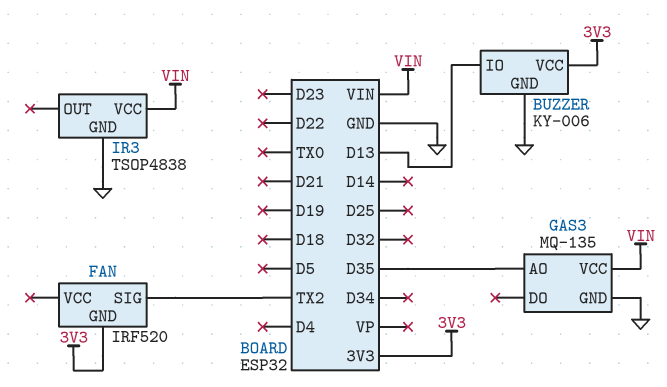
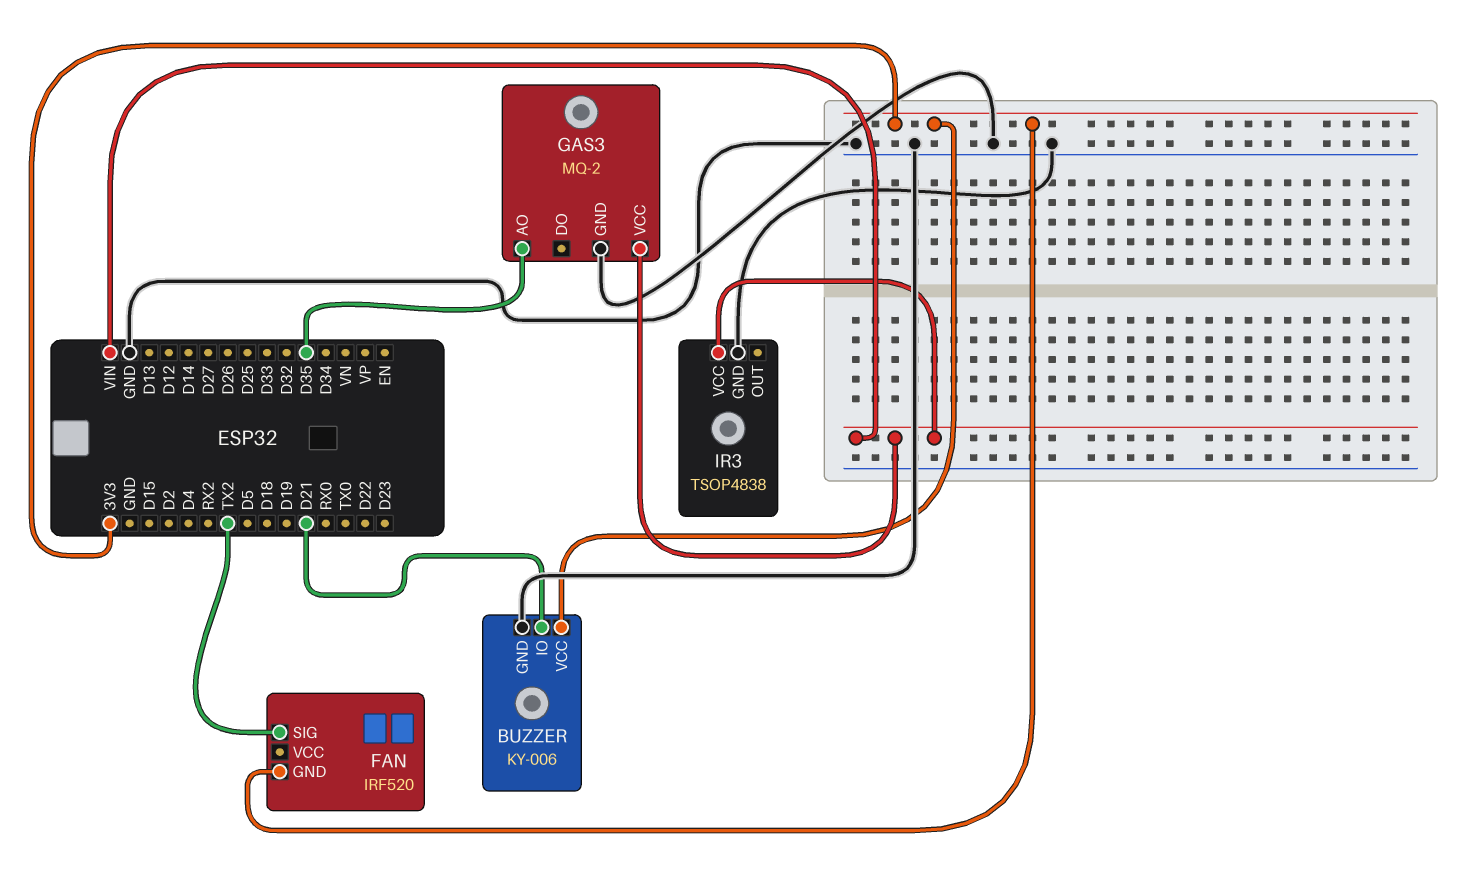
BUZZER pin IO: D13 -> D21
GAS3: MQ-135 -> MQ-2

